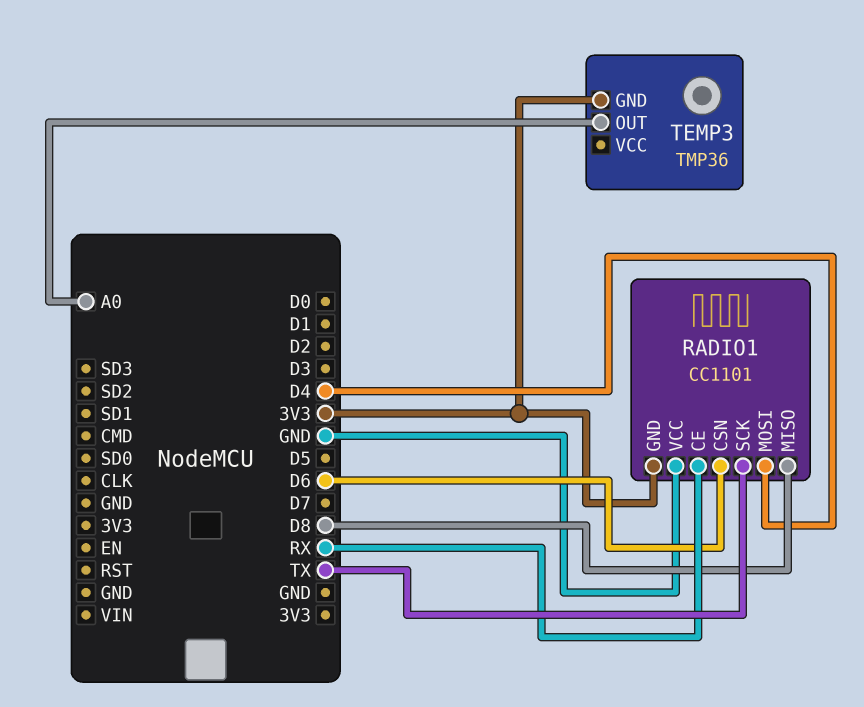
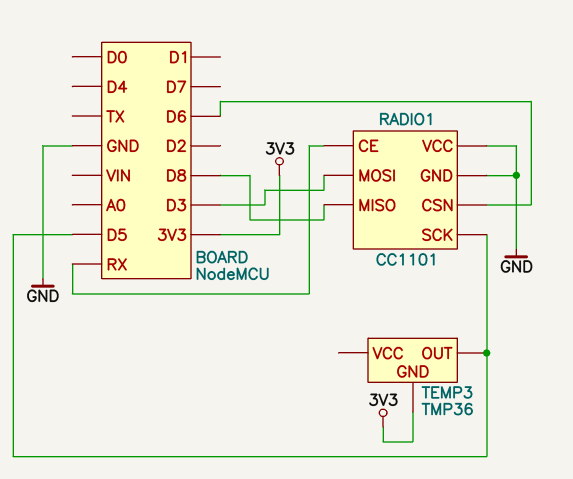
RADIO1 pin GND: 3V3 -> GND
RADIO1 pin MOSI: D4 -> D3
RADIO1 pin SCK: TX -> D5
TEMP3 pin OUT: A0 -> D5

